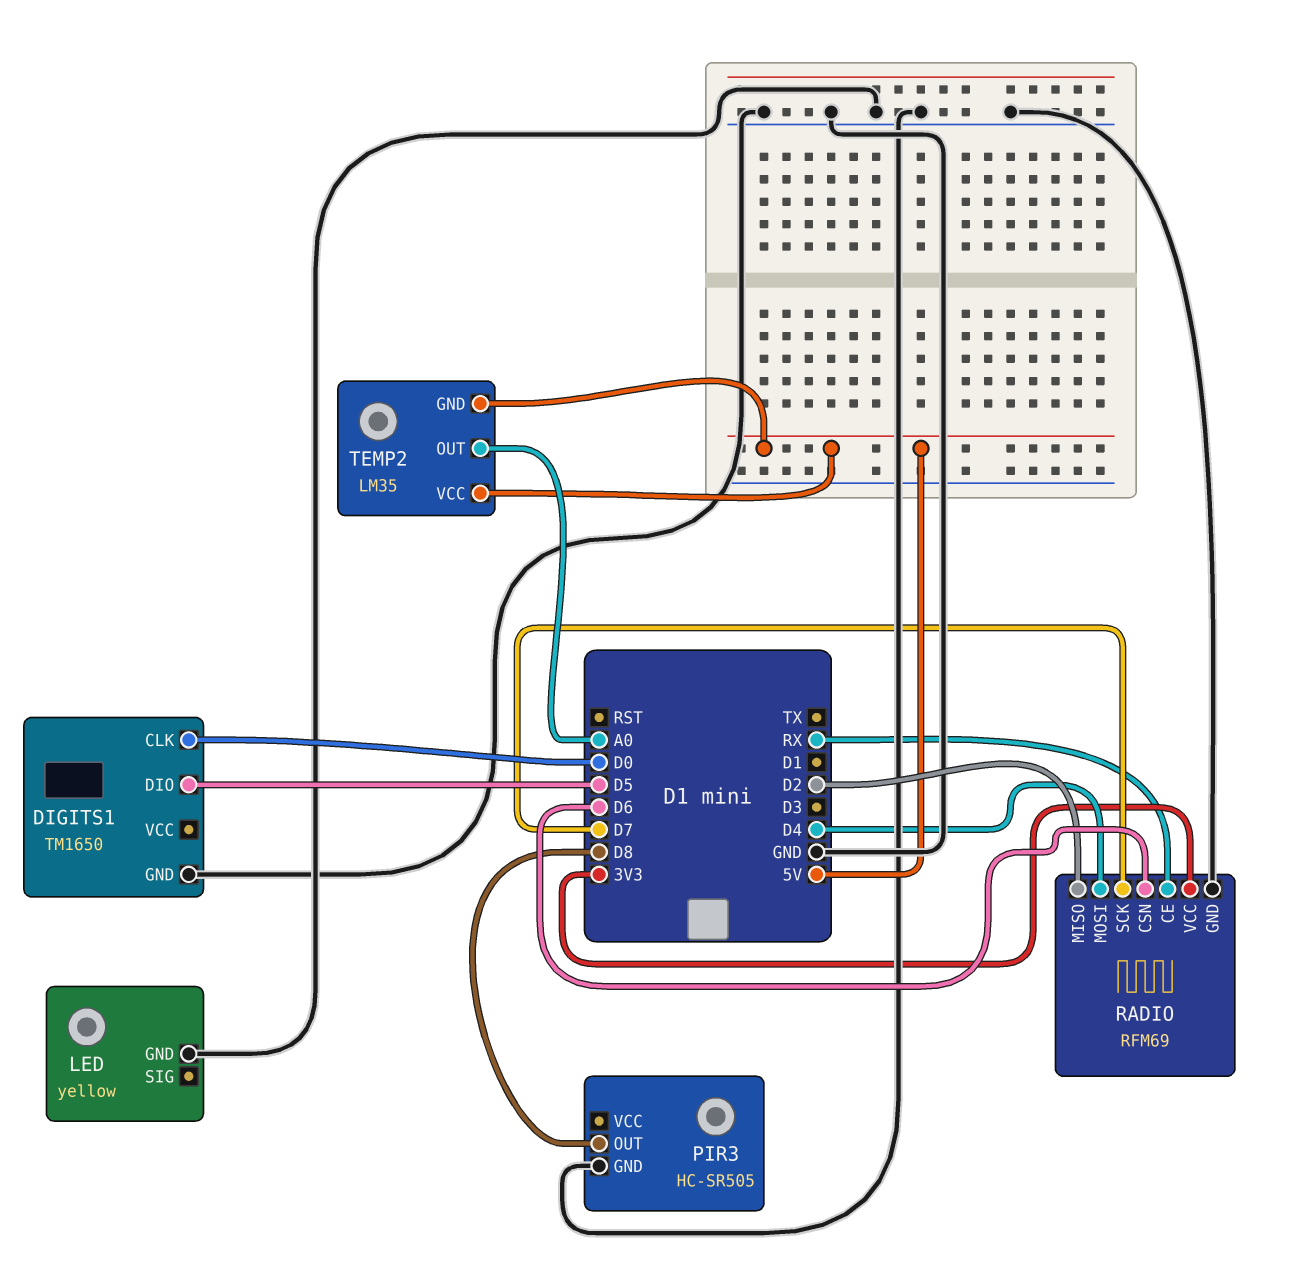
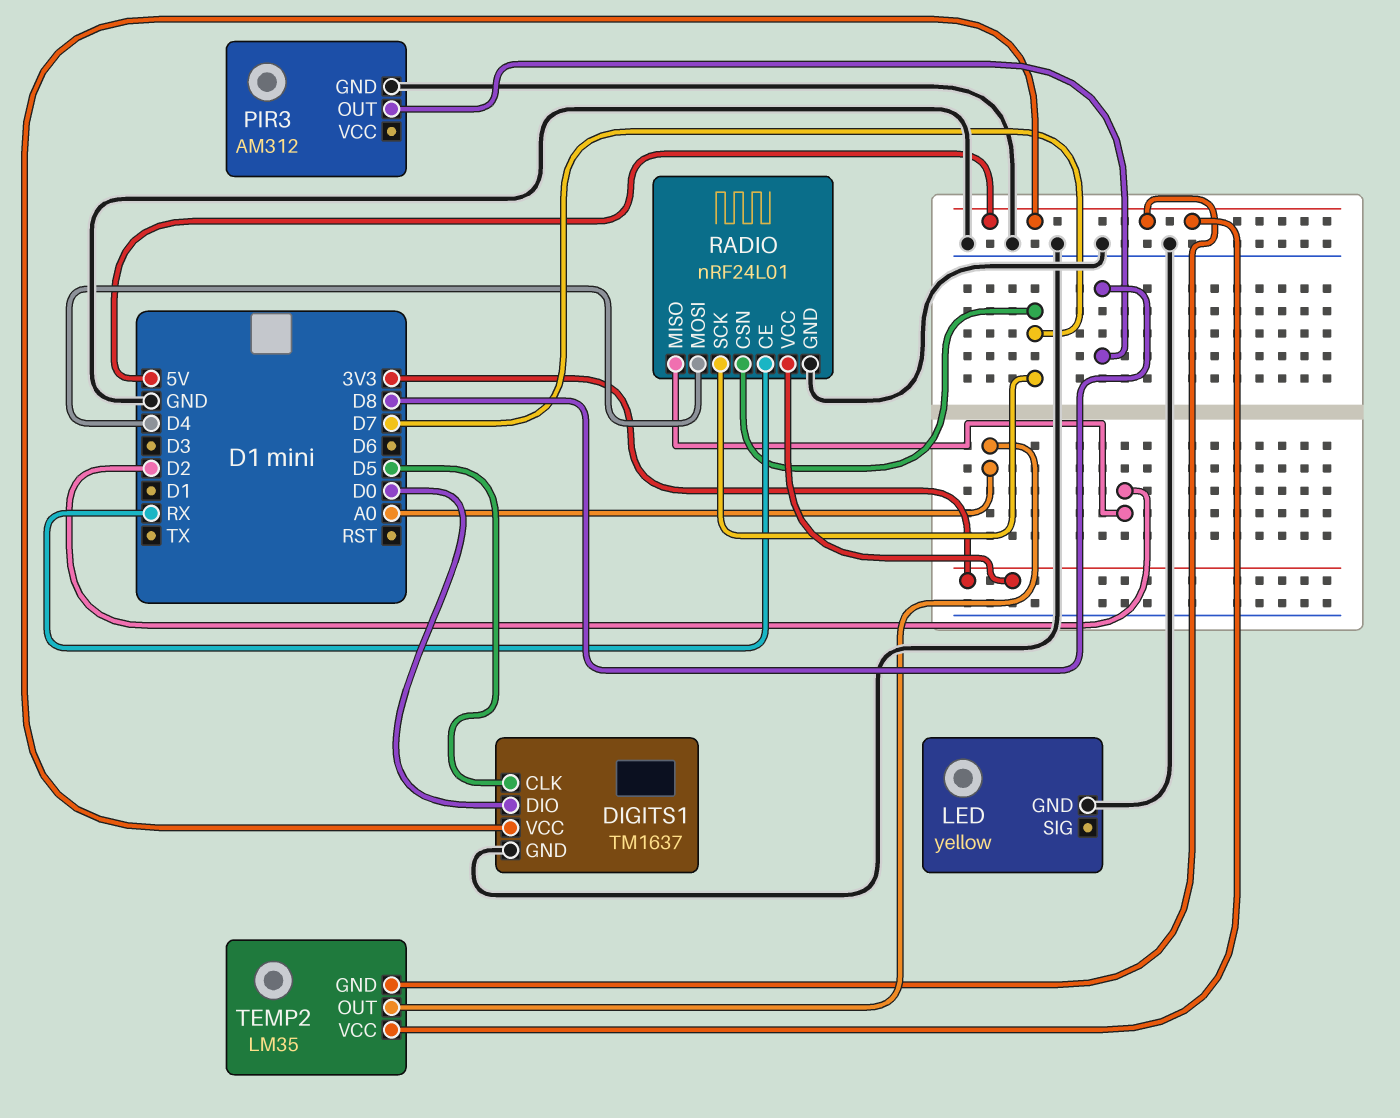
DIGITS1: TM1650 -> TM1637
DIGITS1 pin CLK: D0 -> D5
DIGITS1 pin DIO: D5 -> D0
DIGITS1 pin VCC: none -> 5V
PIR3: HC-SR505 -> AM312
RADIO: RFM69 -> nRF24L01
RADIO pin CSN: D6 -> D7

